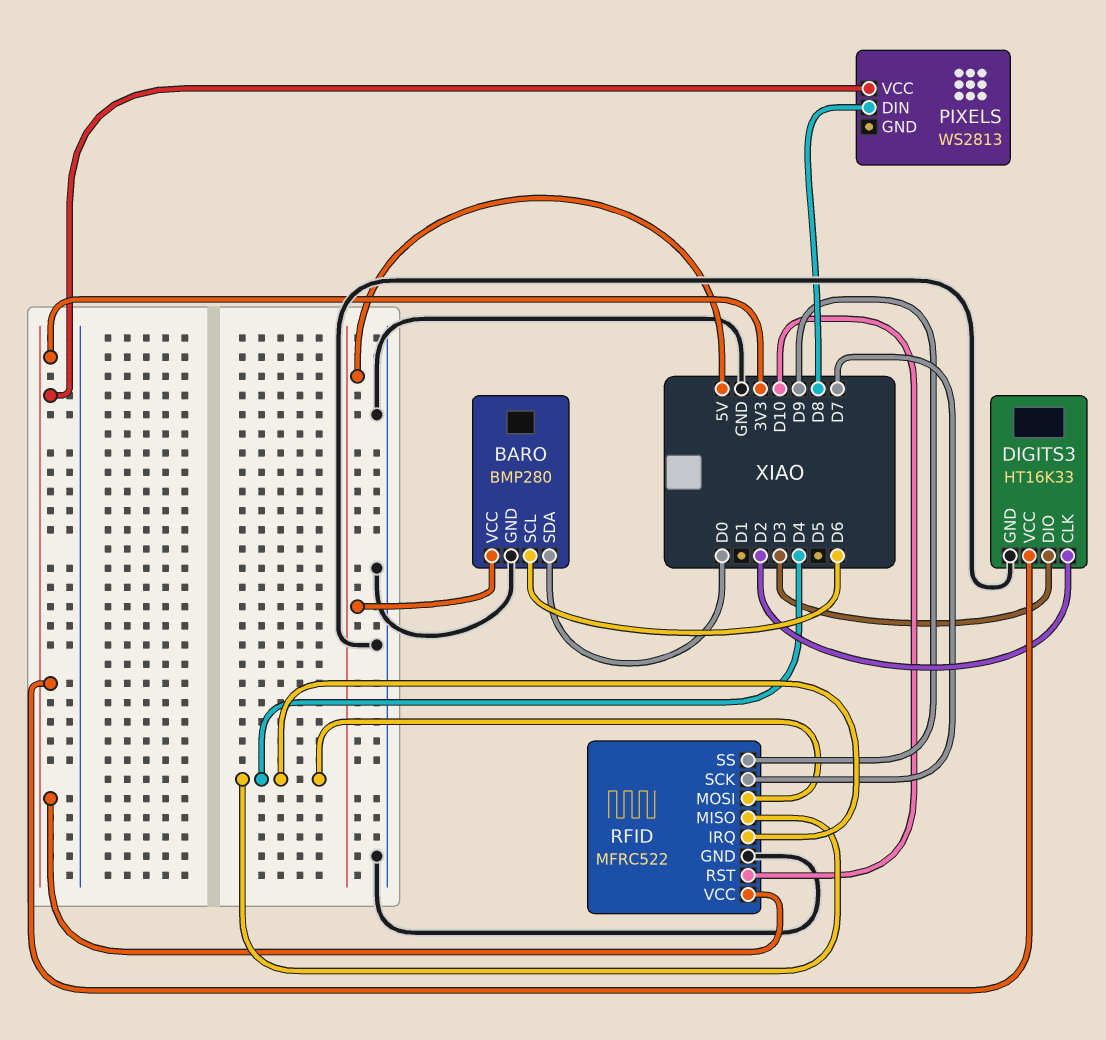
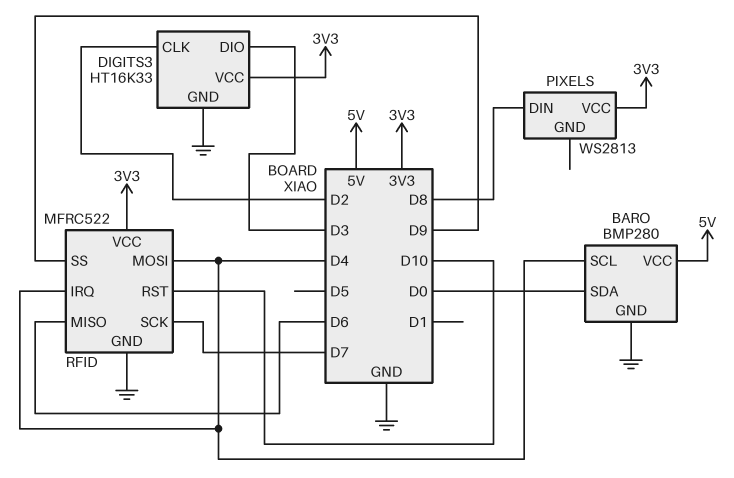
BARO pin SCL: D6 -> D4
RFID pin MISO: D4 -> D6

